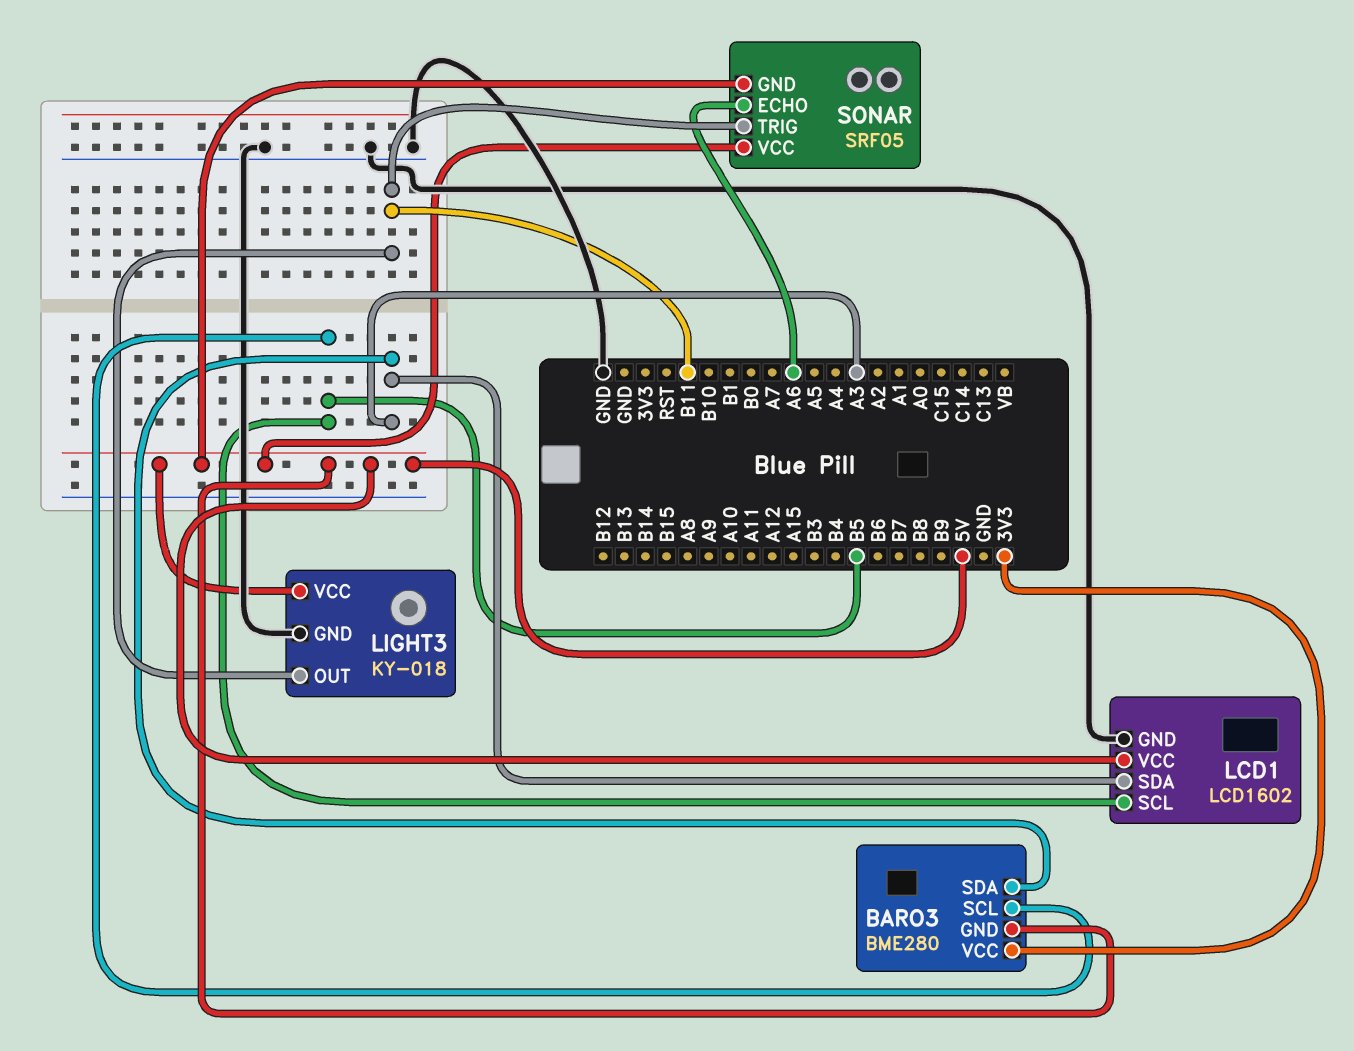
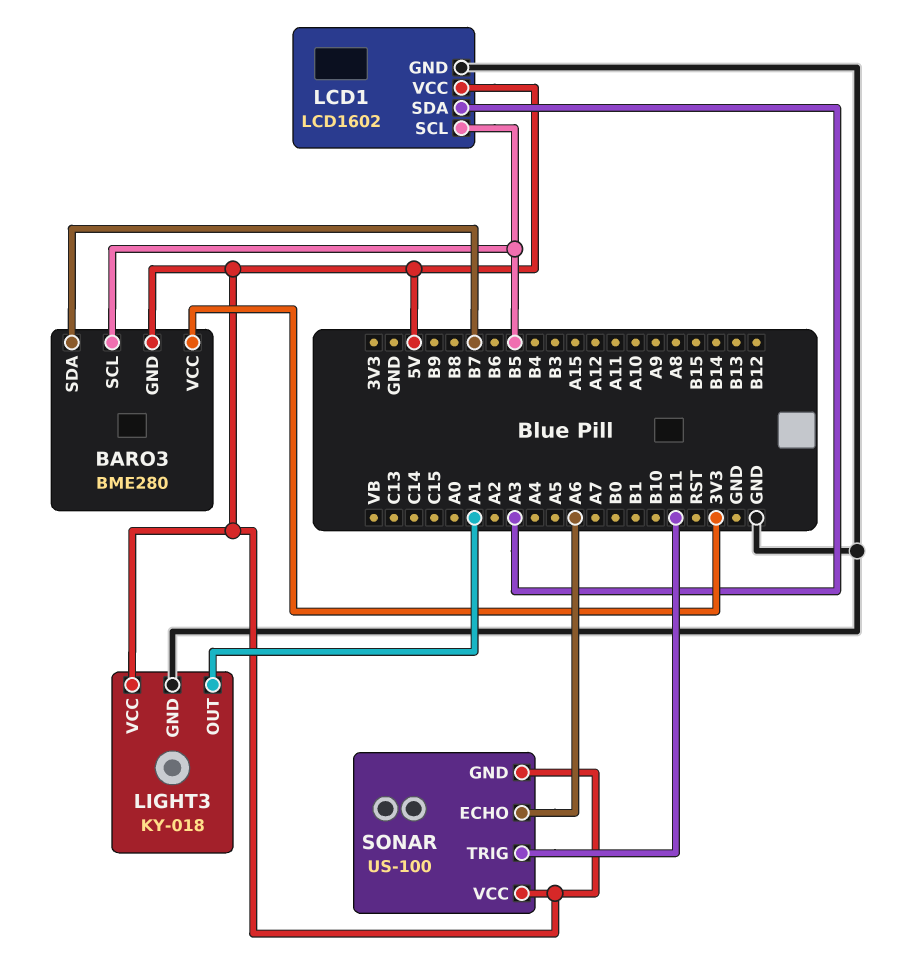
BARO3 pin SDA: A3 -> B7
LIGHT3 pin OUT: B11 -> A1
SONAR: SRF05 -> US-100

